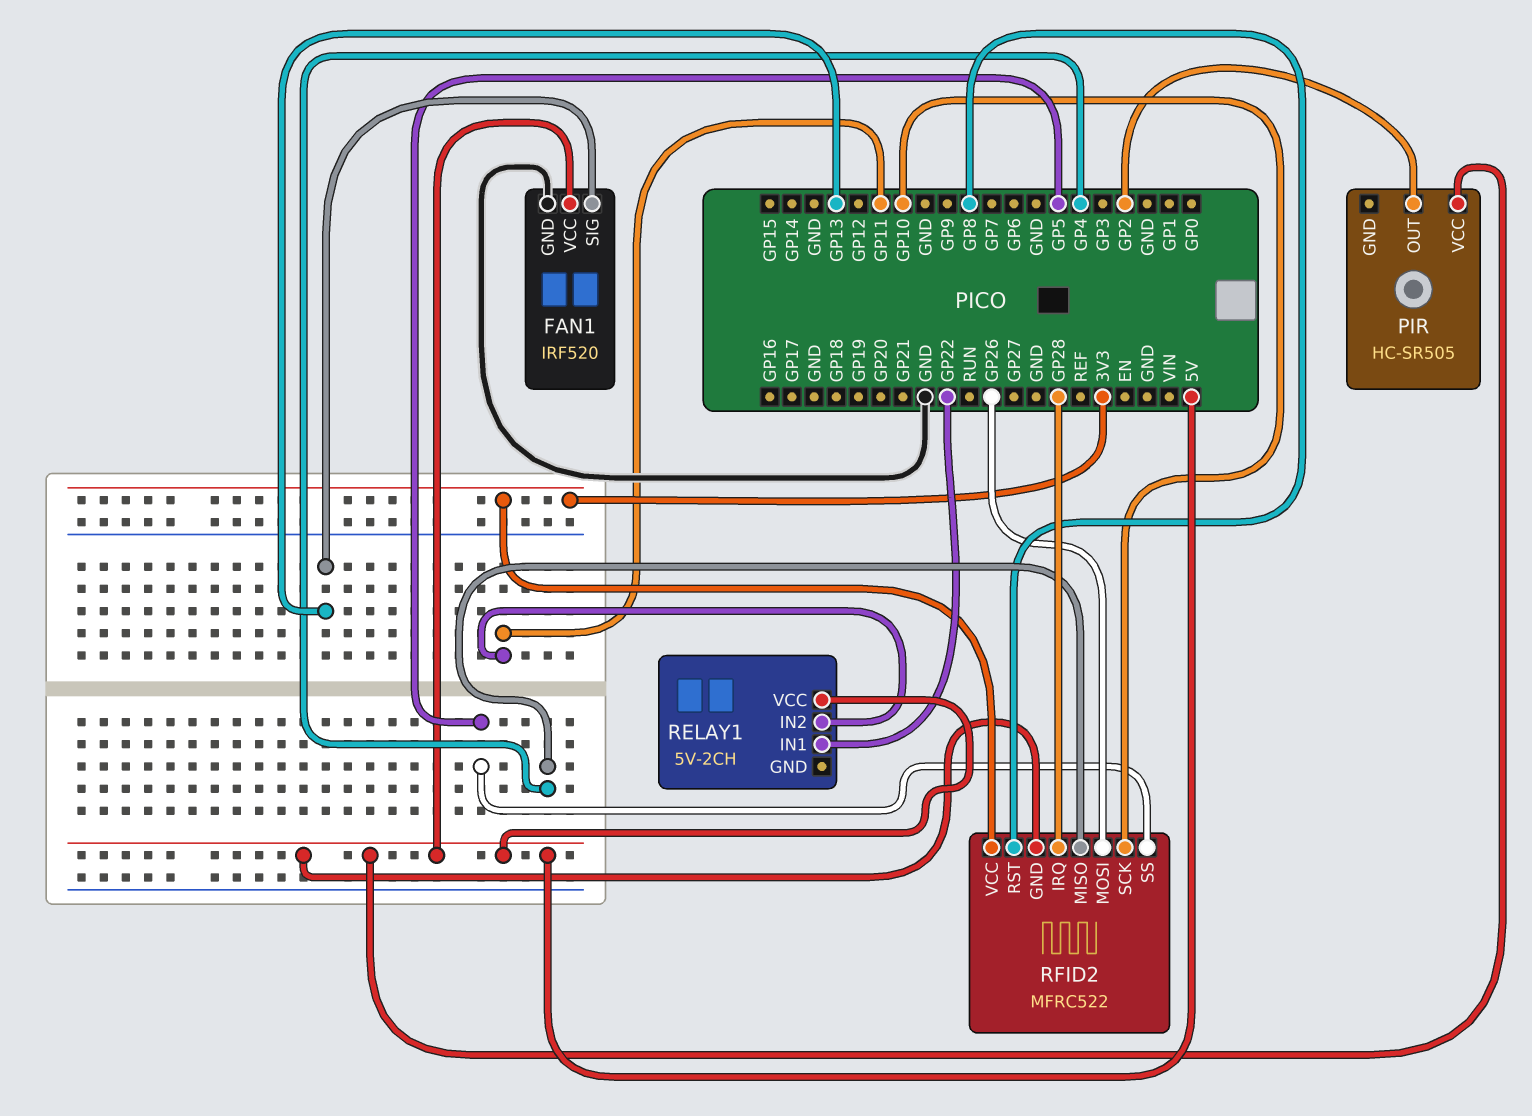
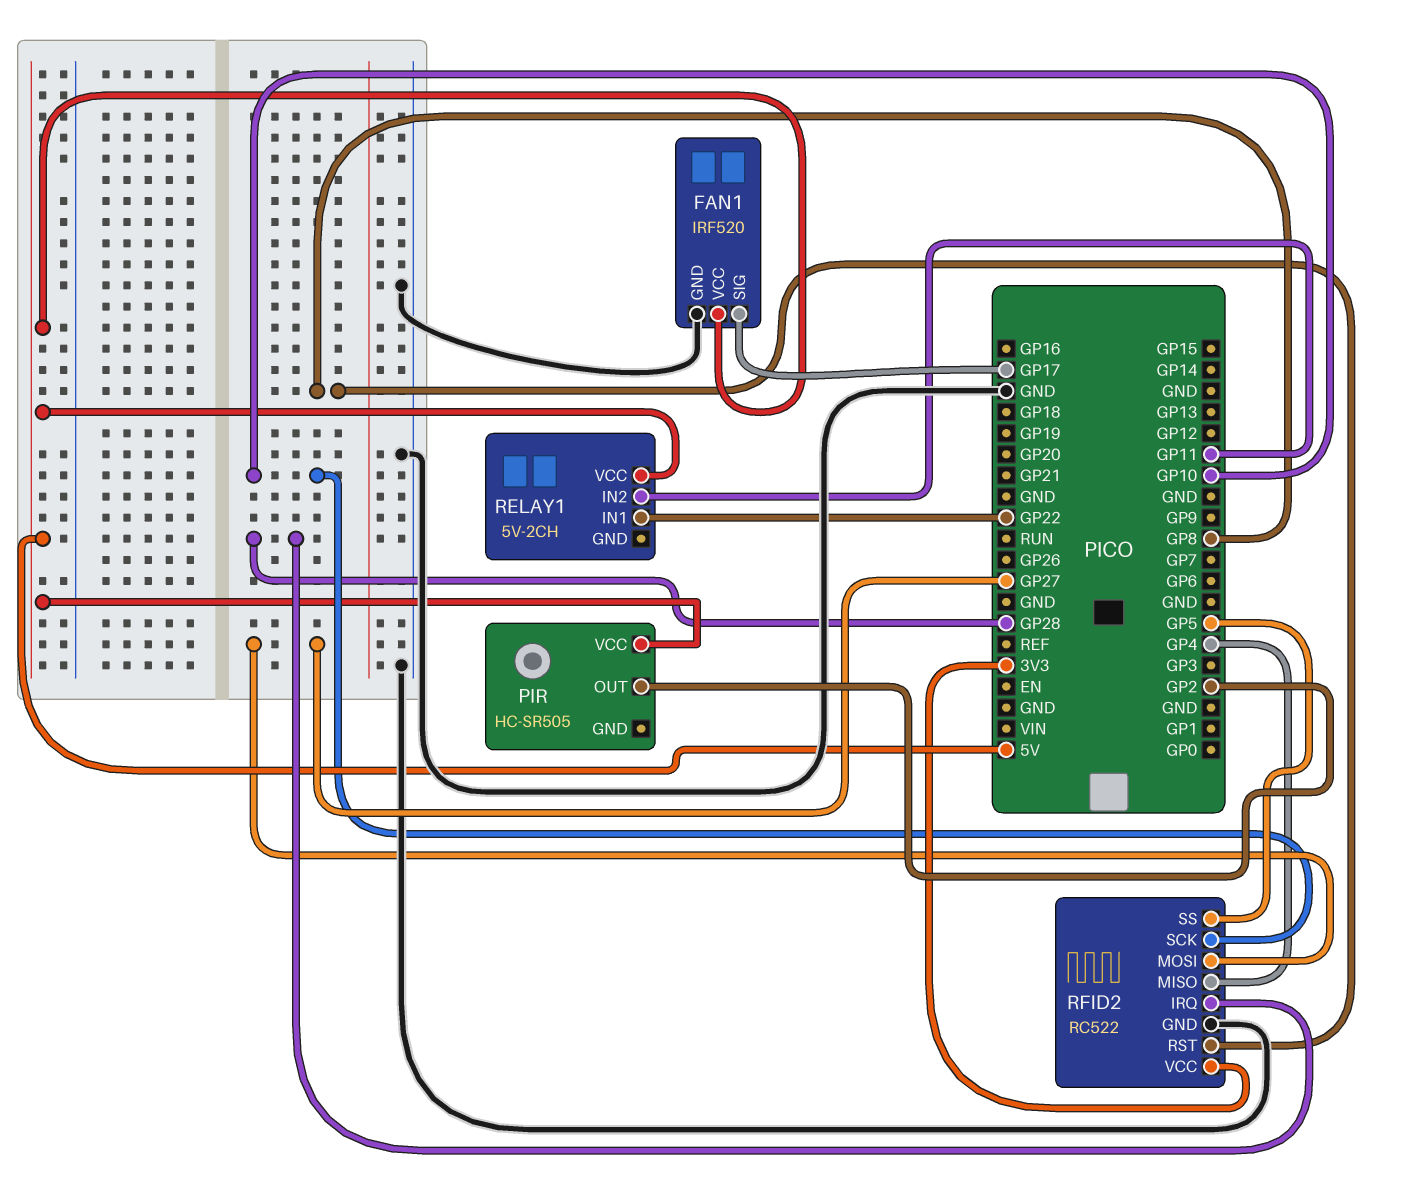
FAN1 pin SIG: GP13 -> GP17
RFID2: MFRC522 -> RC522
RFID2 pin GND: 5V -> GND
RFID2 pin MOSI: GP26 -> GP27

